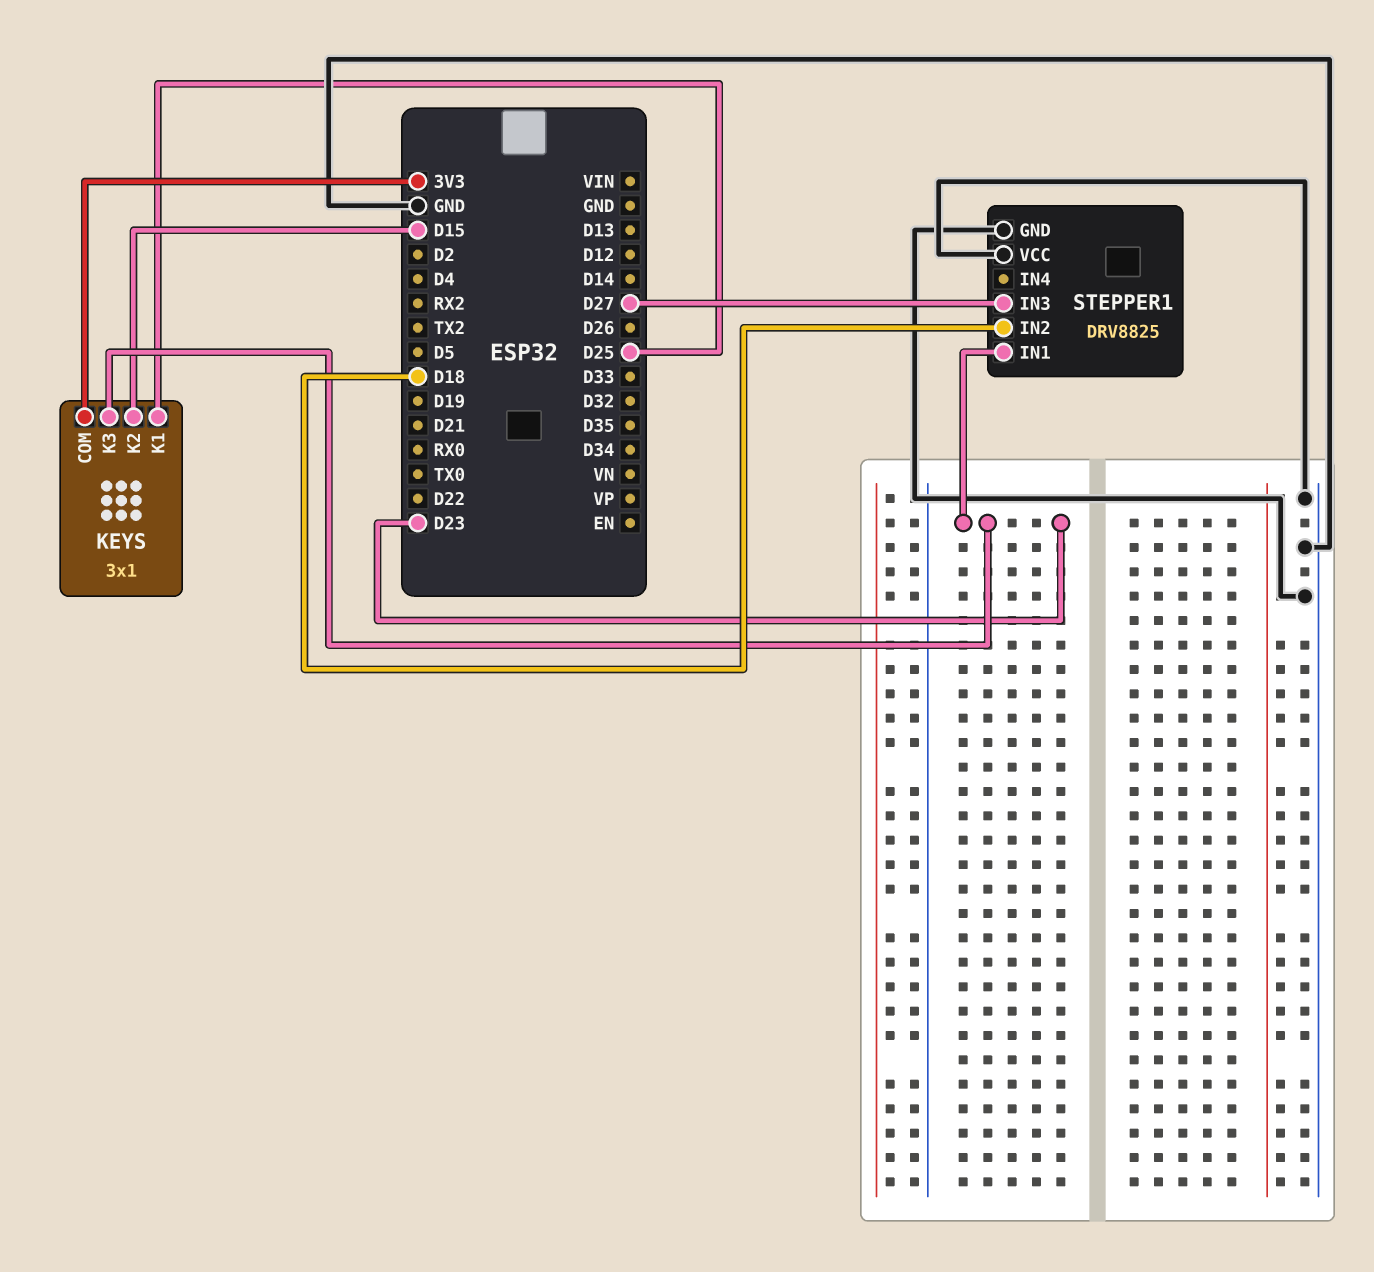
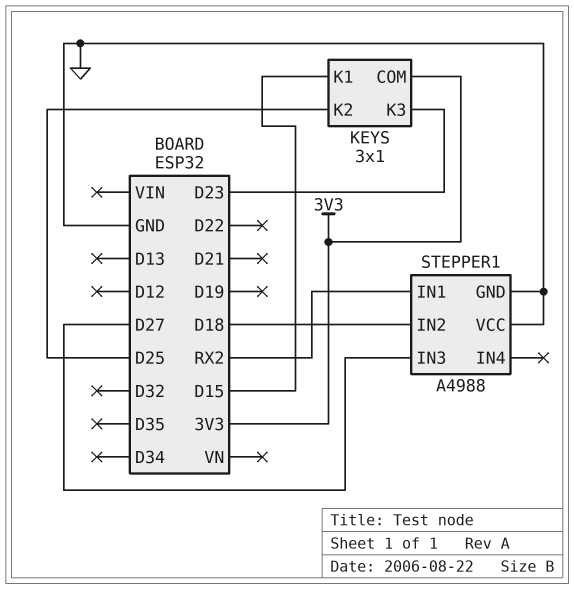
KEYS pin K1: D25 -> D15
KEYS pin K2: D15 -> D25
STEPPER1: DRV8825 -> A4988
STEPPER1 pin IN1: D23 -> RX2

